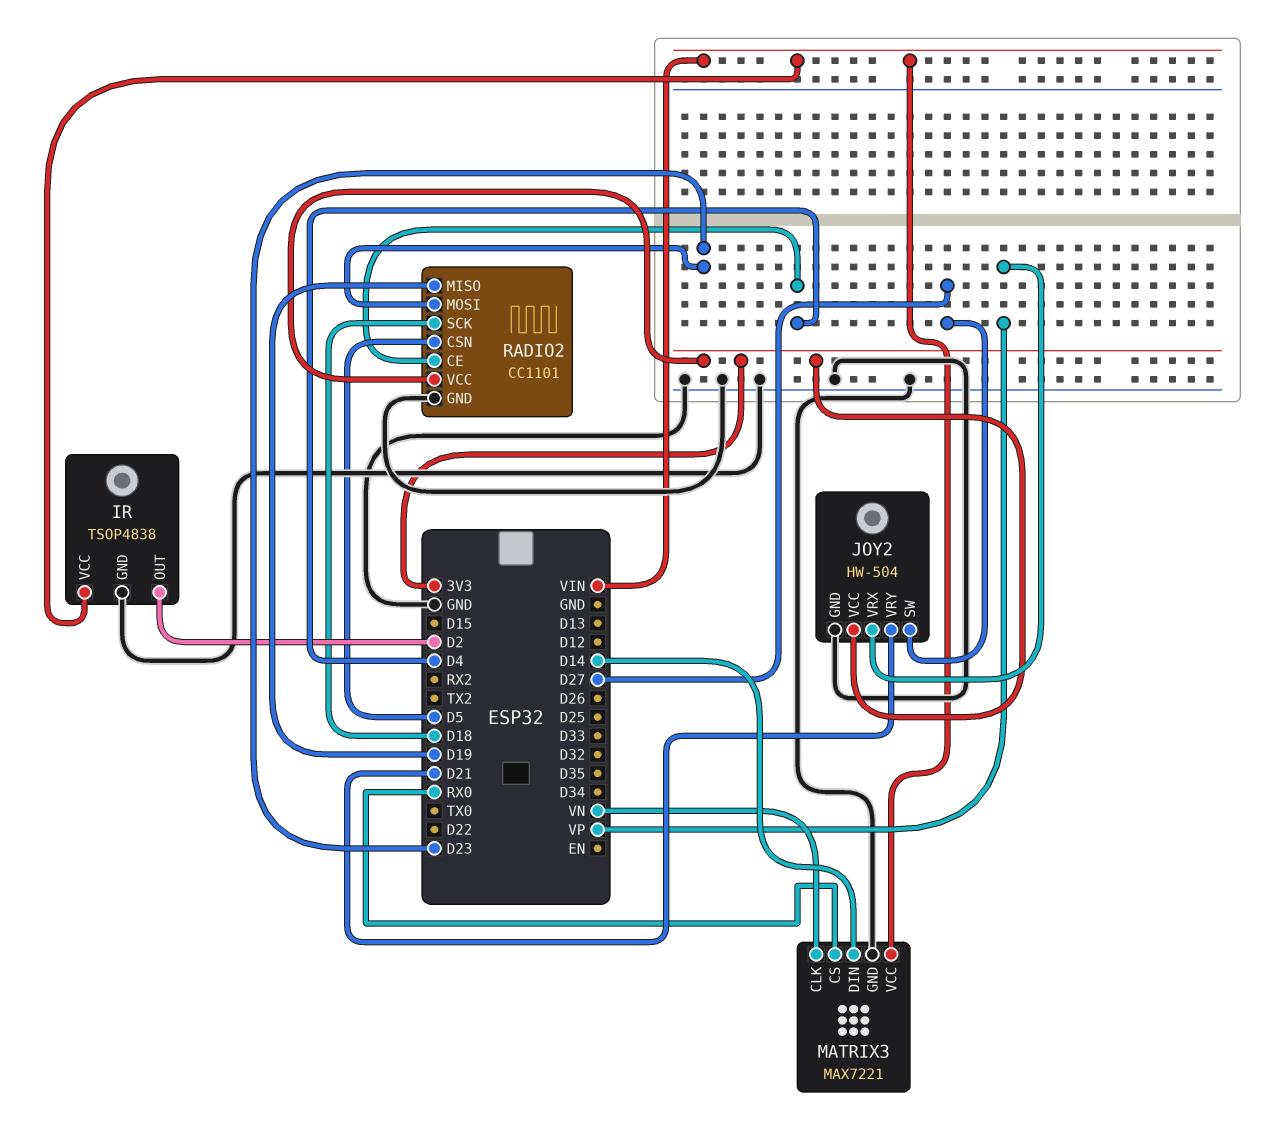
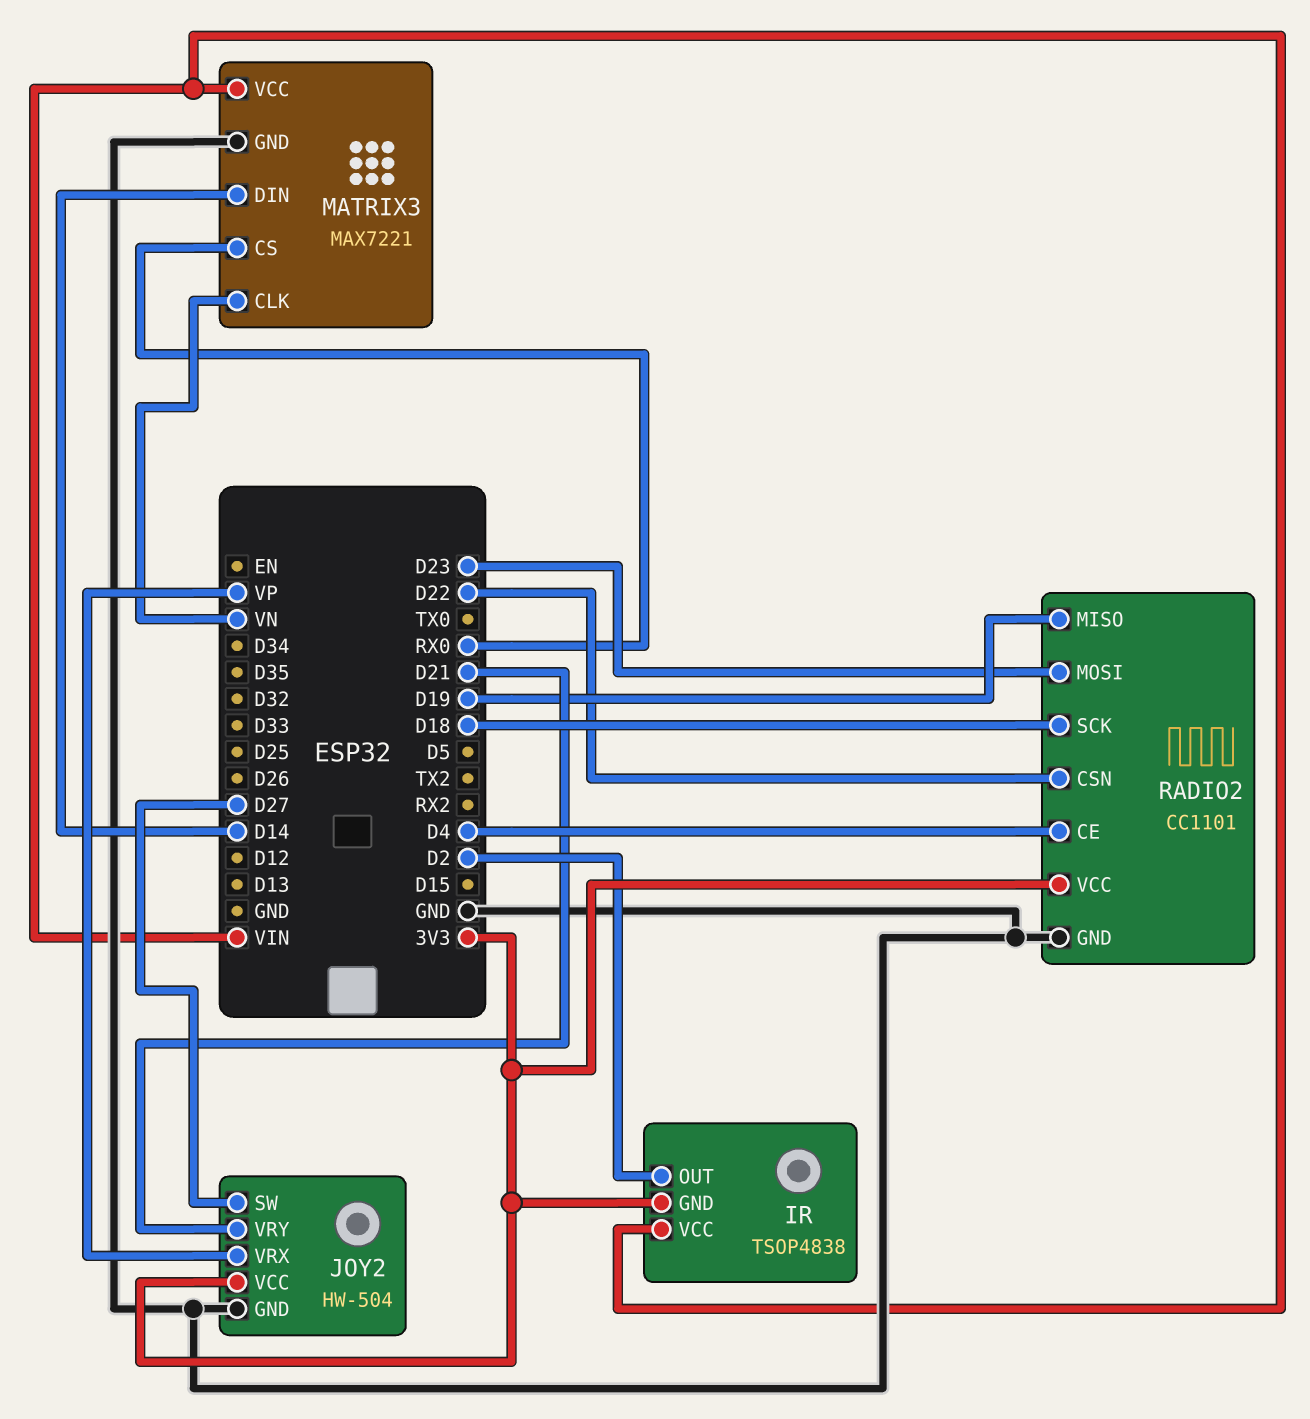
IR pin GND: GND -> 3V3
RADIO2 pin CSN: D5 -> D22

